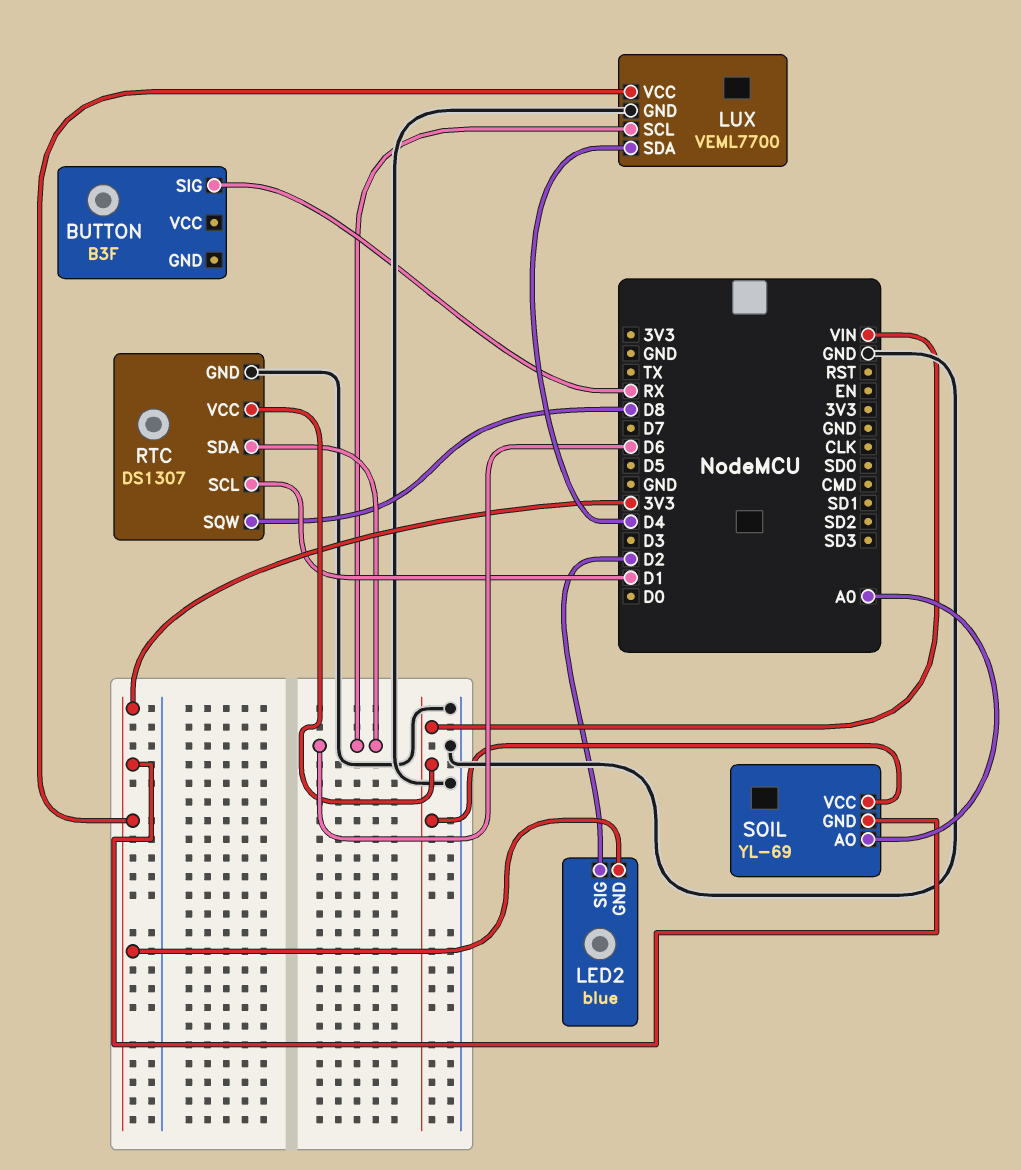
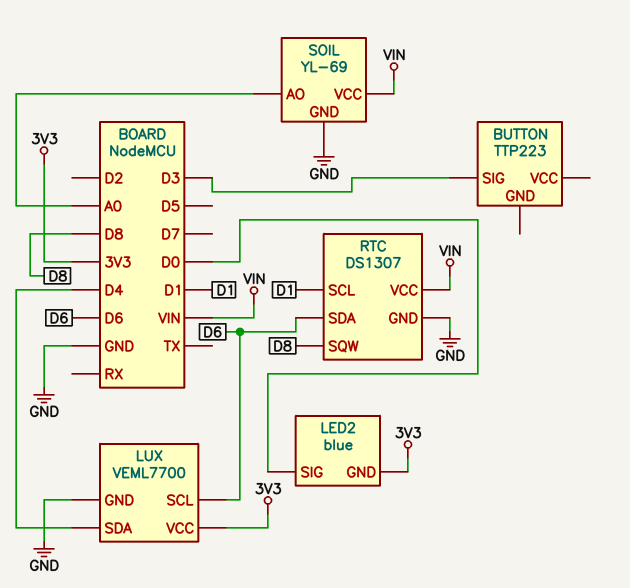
BUTTON: B3F -> TTP223
BUTTON pin SIG: RX -> D3
LED2 pin SIG: D2 -> D0
SOIL pin GND: 3V3 -> GND

